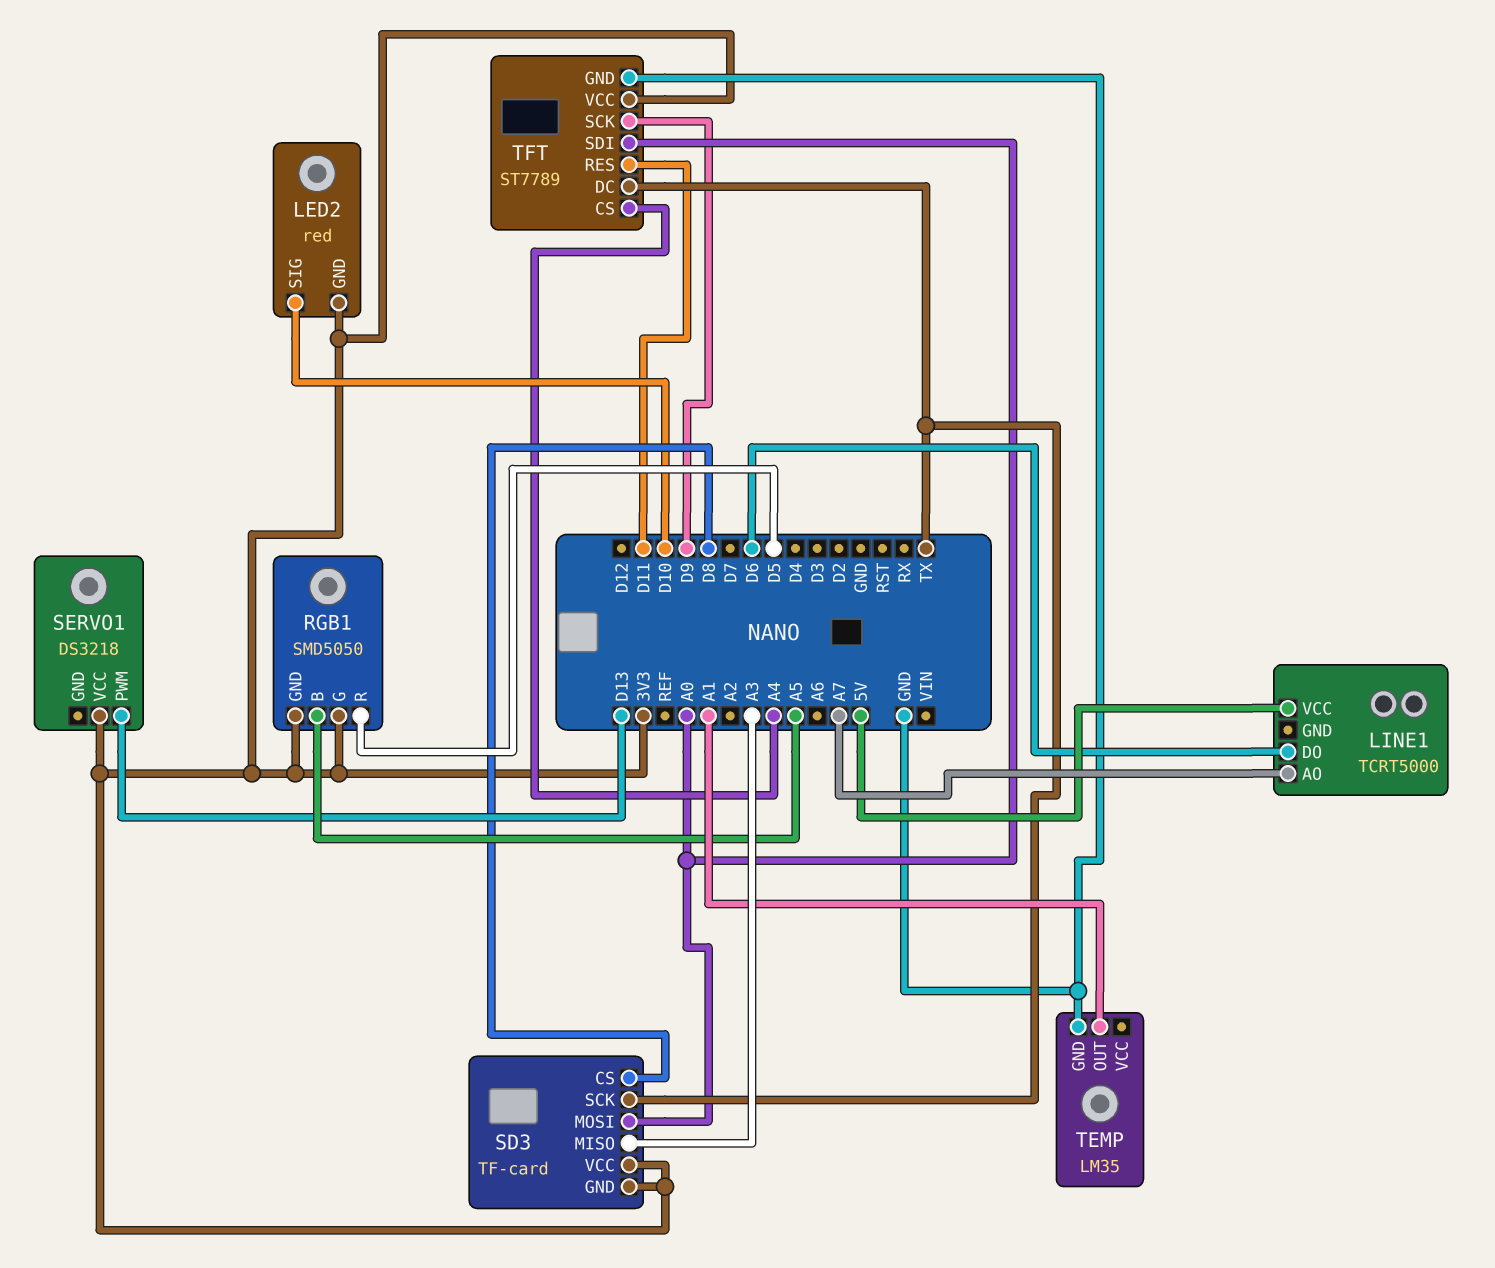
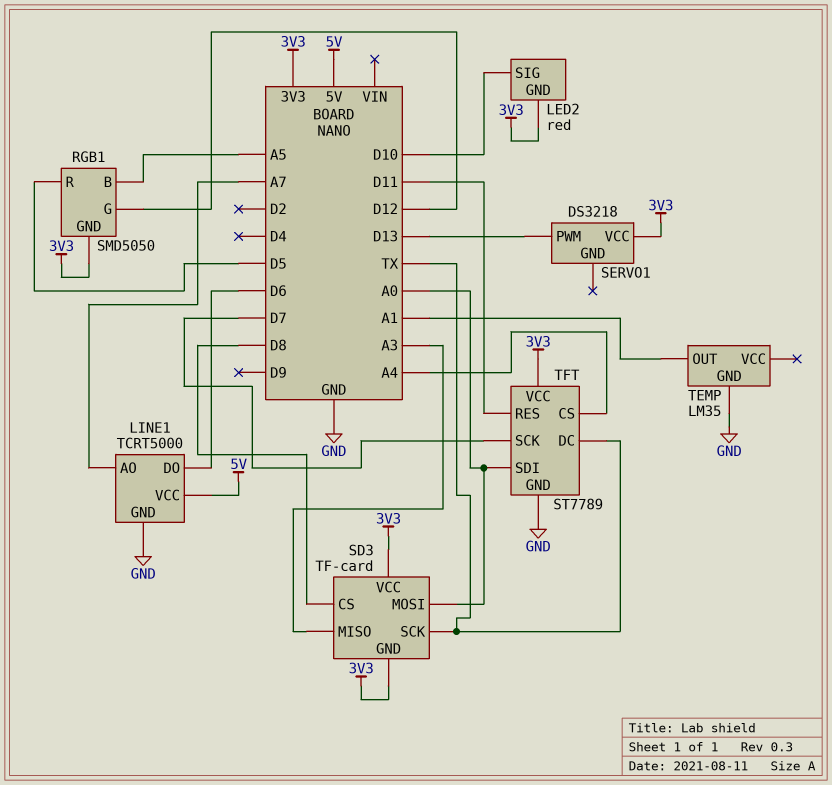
LINE1 pin GND: none -> GND
RGB1 pin G: 3V3 -> D12
TFT pin SCK: D9 -> D7

